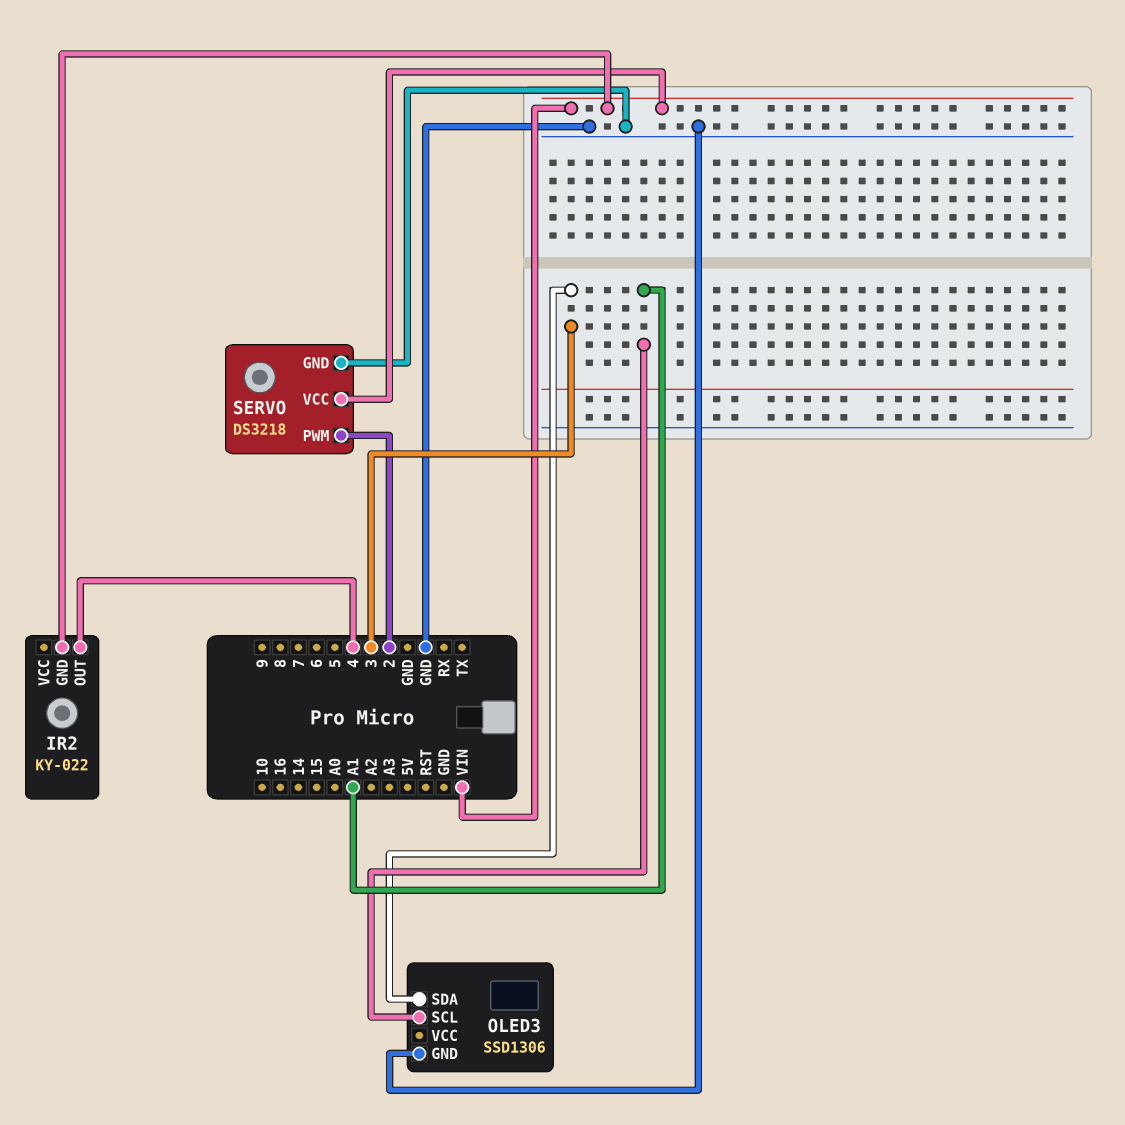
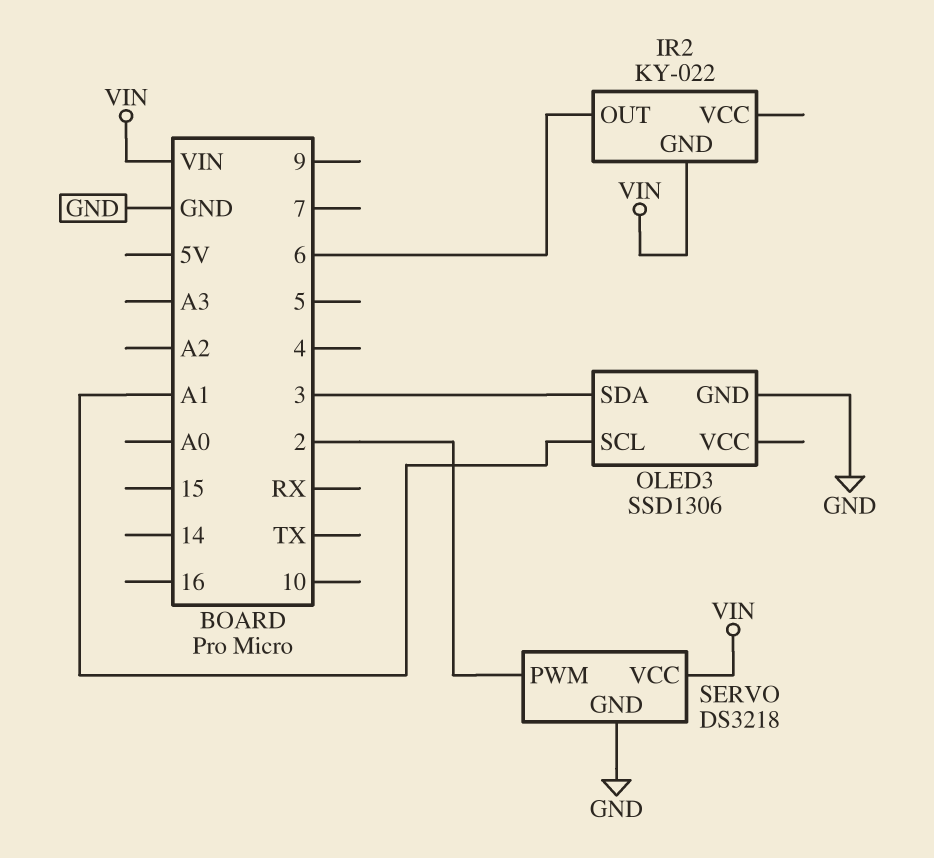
IR2 pin OUT: 4 -> 6

